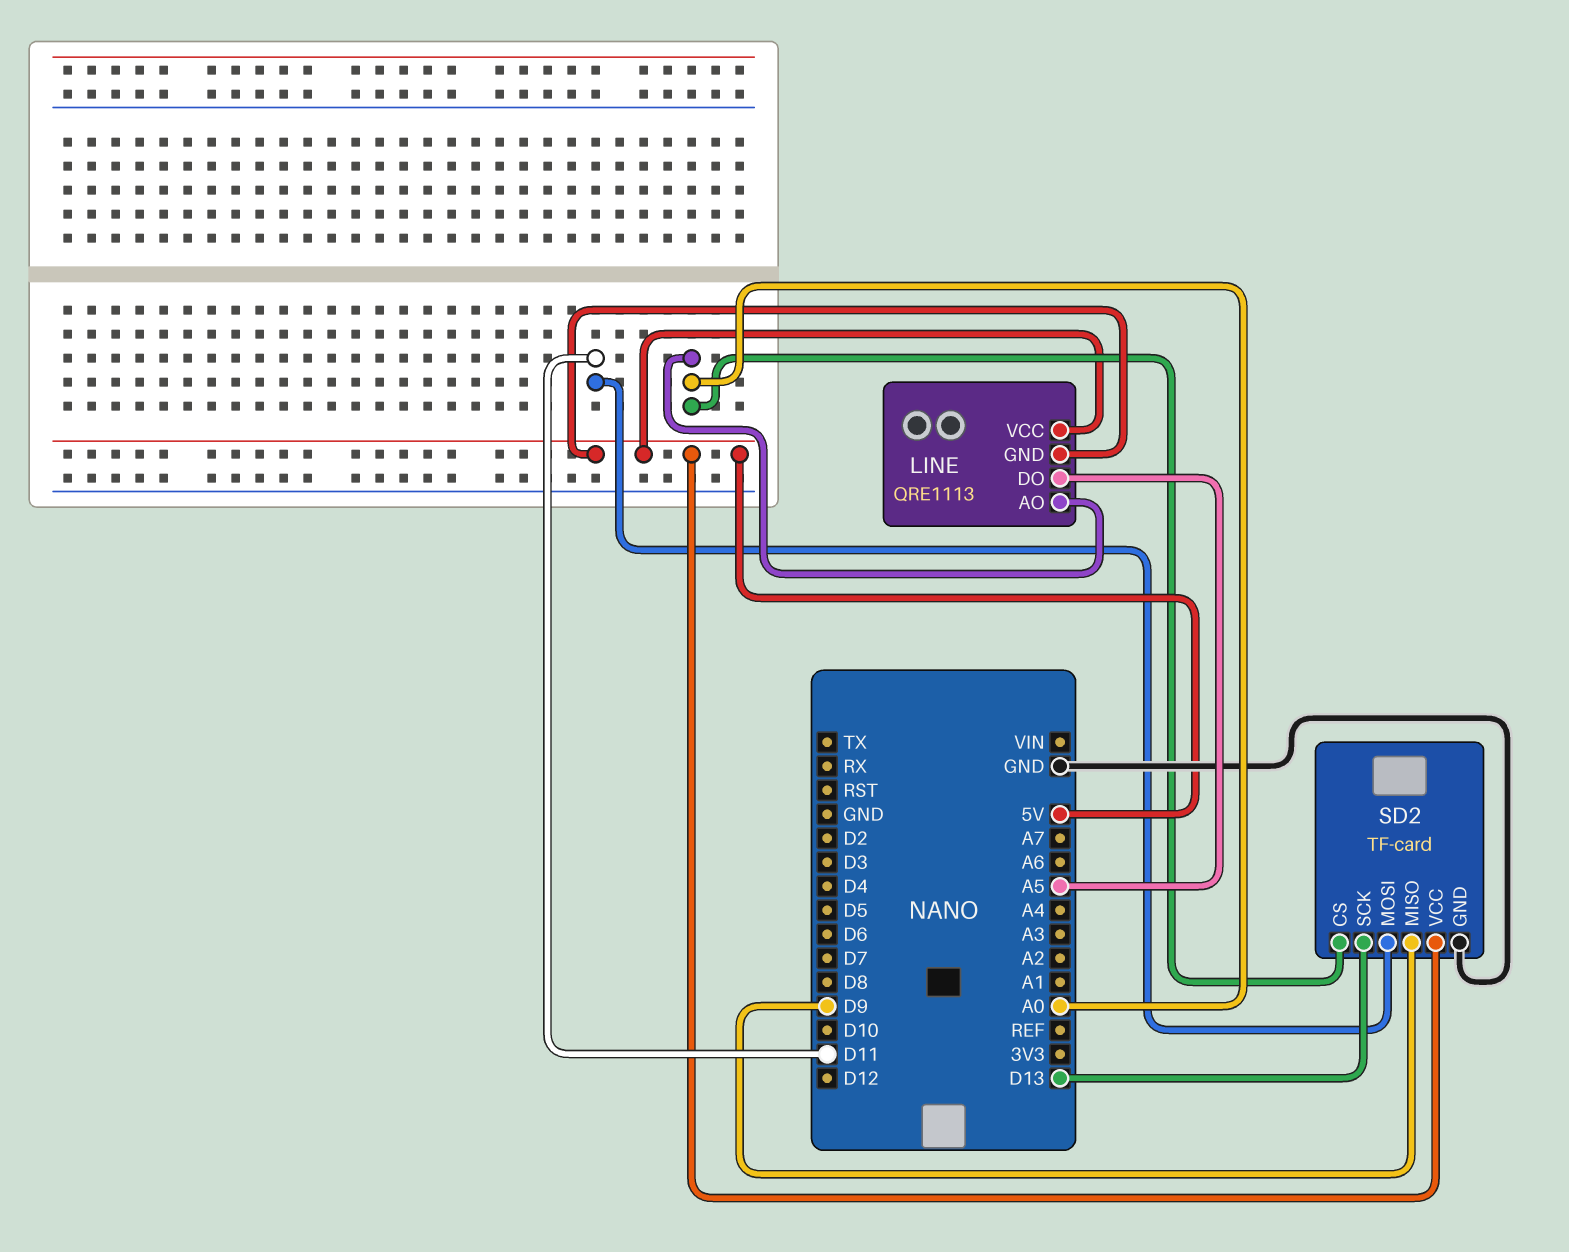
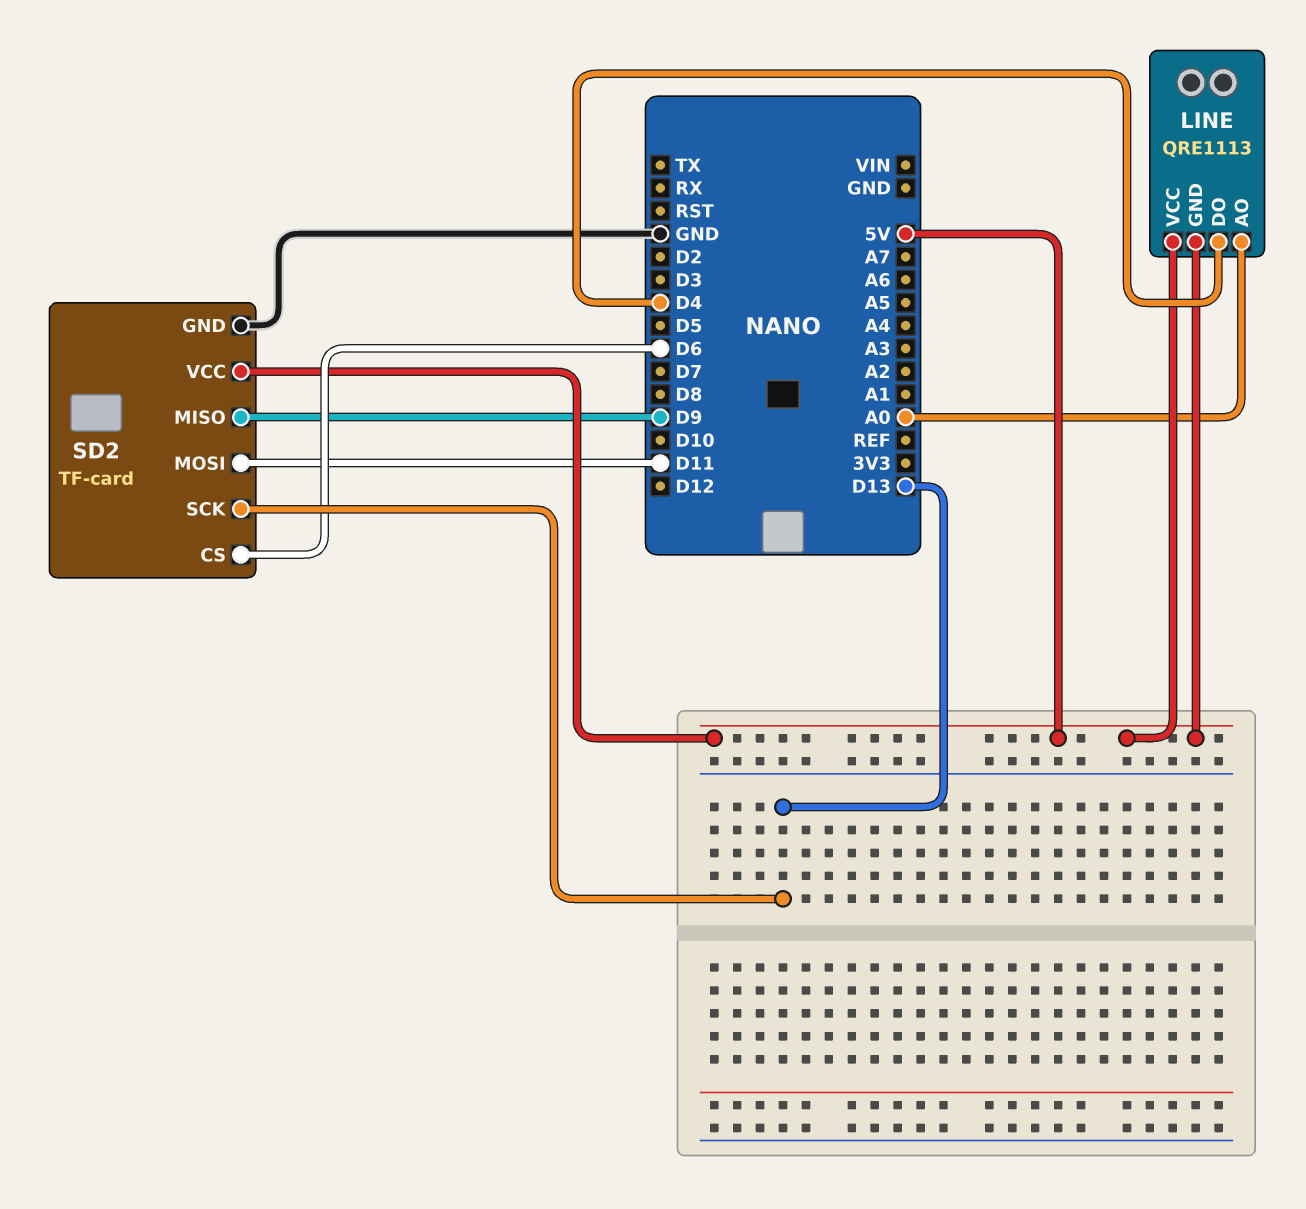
LINE pin DO: A5 -> D4
SD2 pin CS: A0 -> D6

